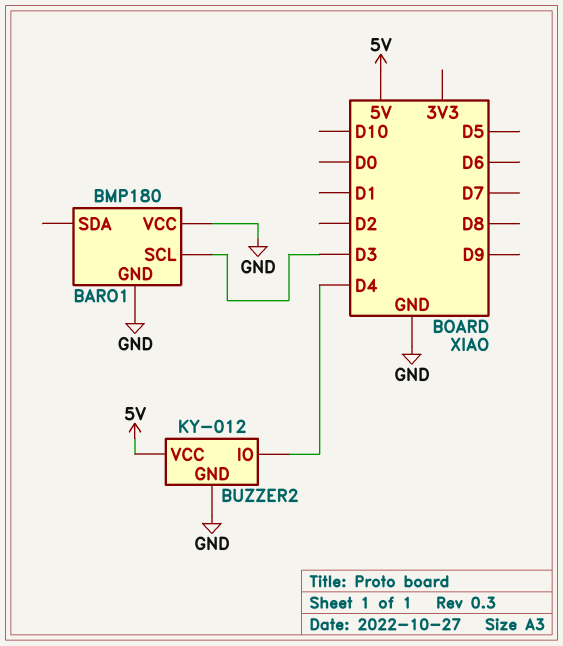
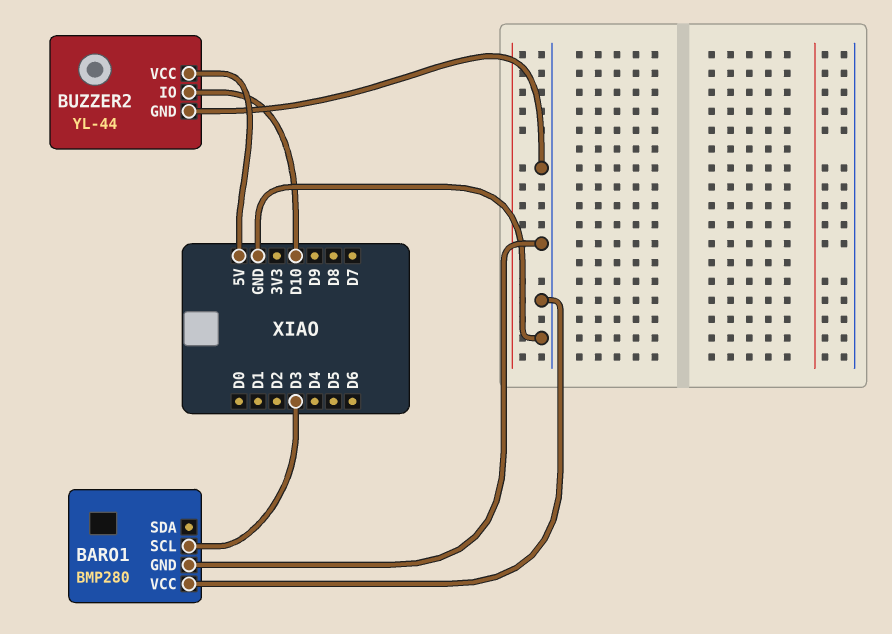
BARO1: BMP180 -> BMP280
BUZZER2: KY-012 -> YL-44
BUZZER2 pin IO: D4 -> D10

